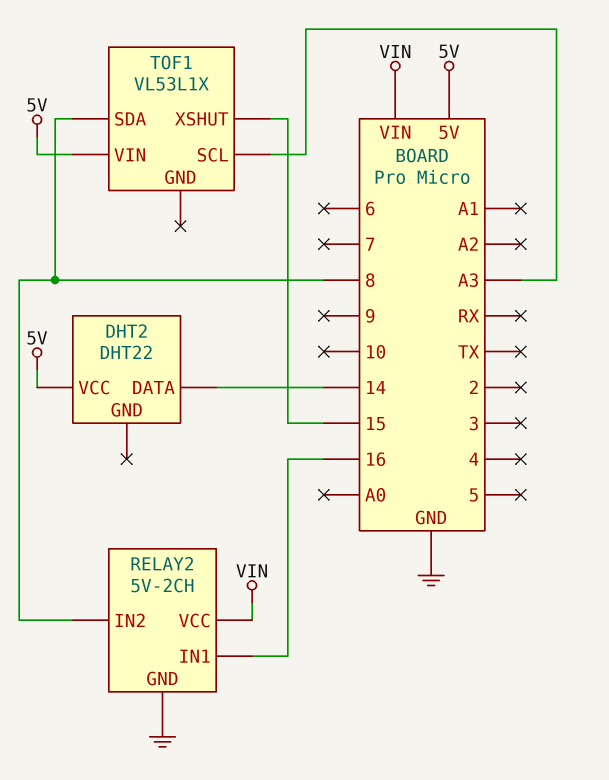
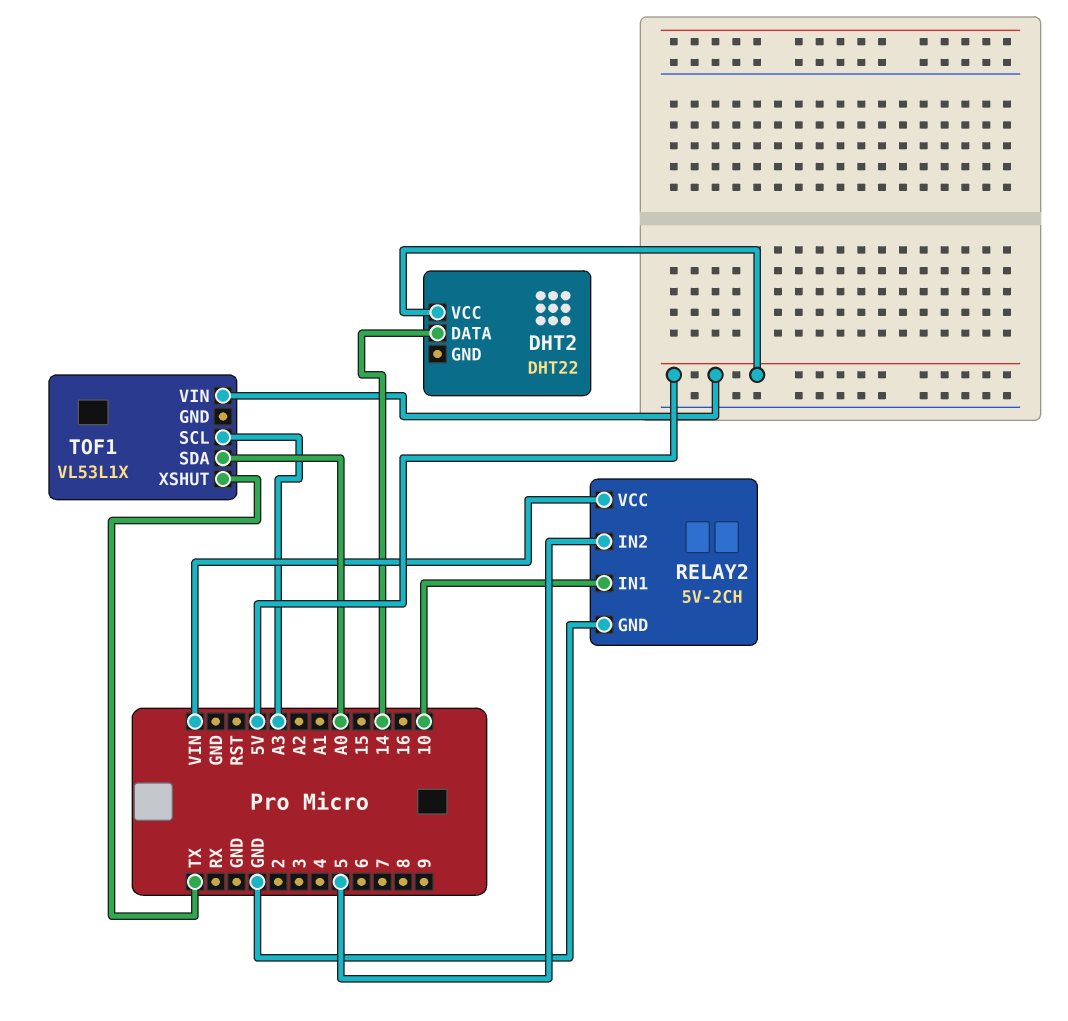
RELAY2 pin IN1: 16 -> 10
RELAY2 pin IN2: 8 -> 5
TOF1 pin SDA: 8 -> A0
TOF1 pin XSHUT: 15 -> TX

